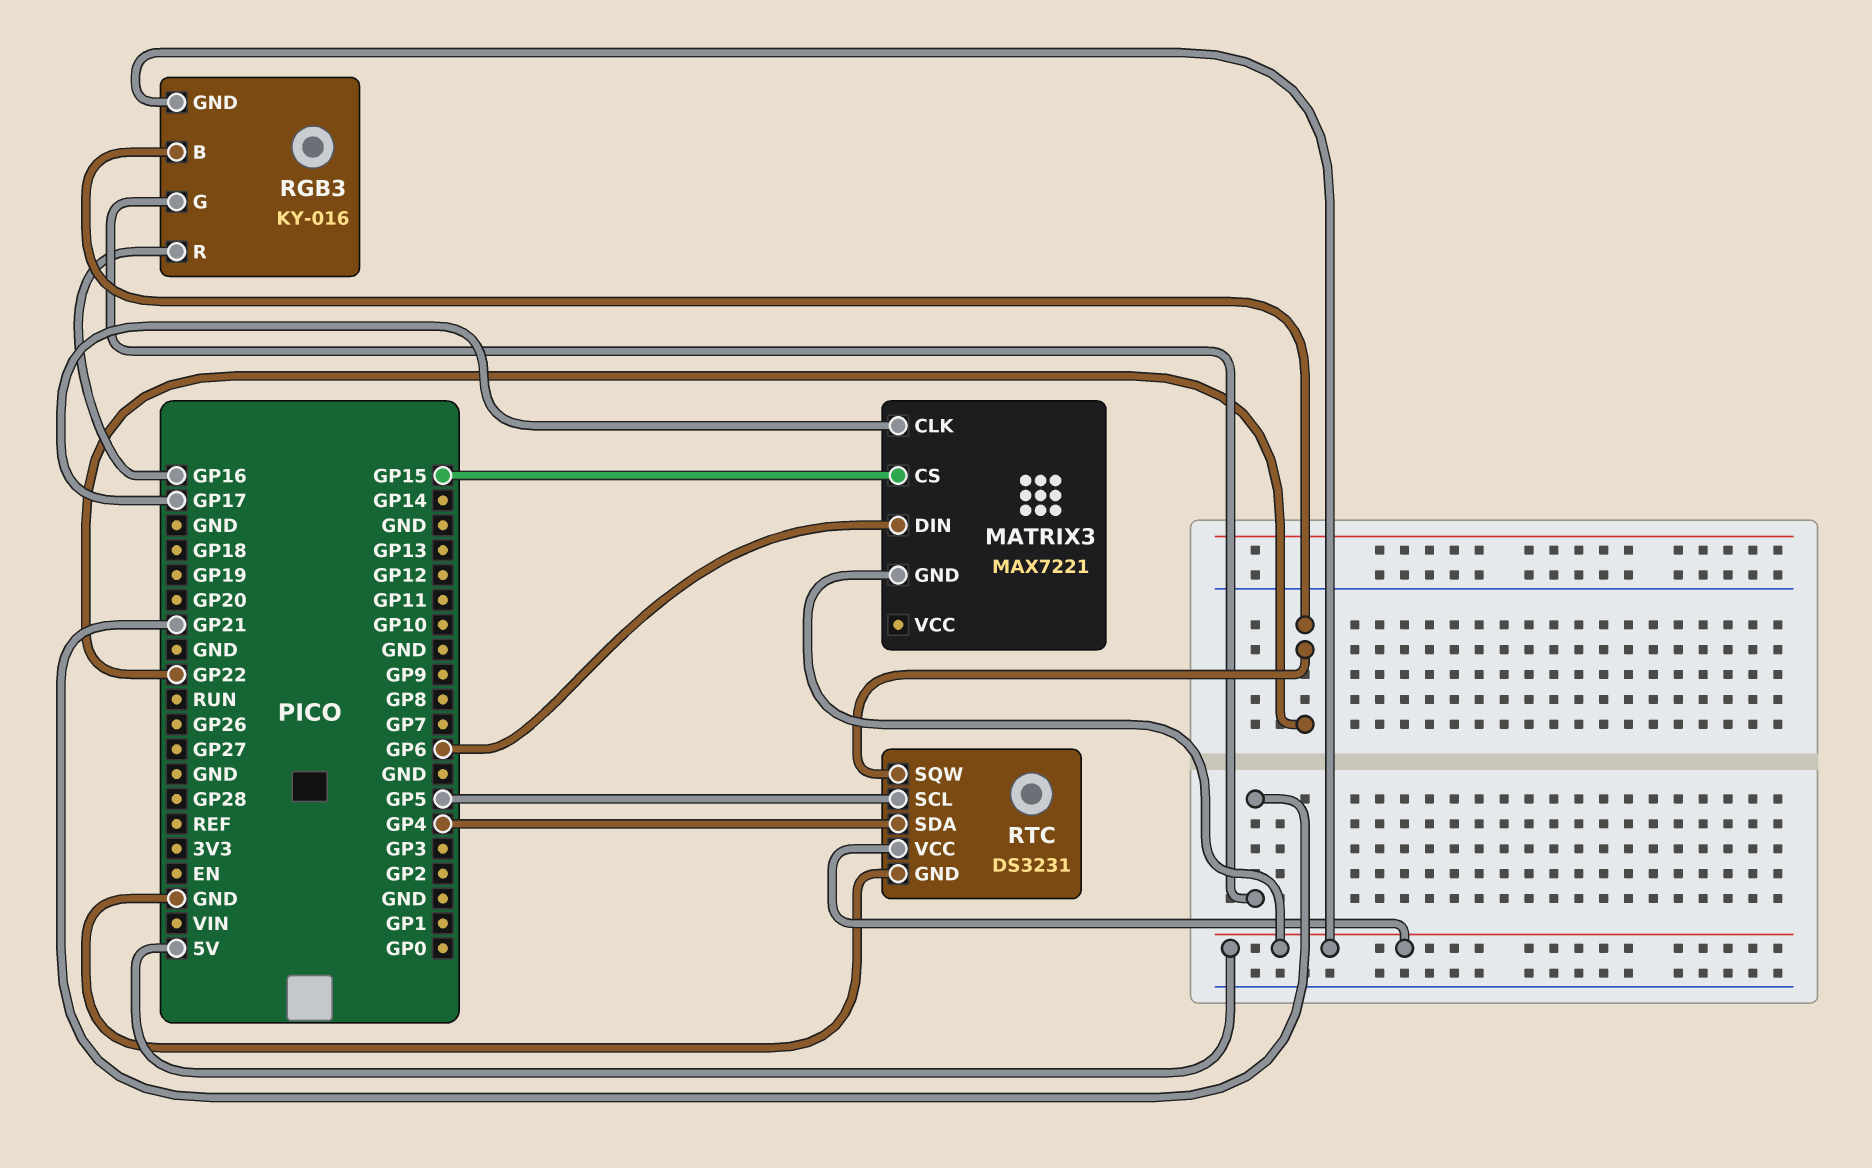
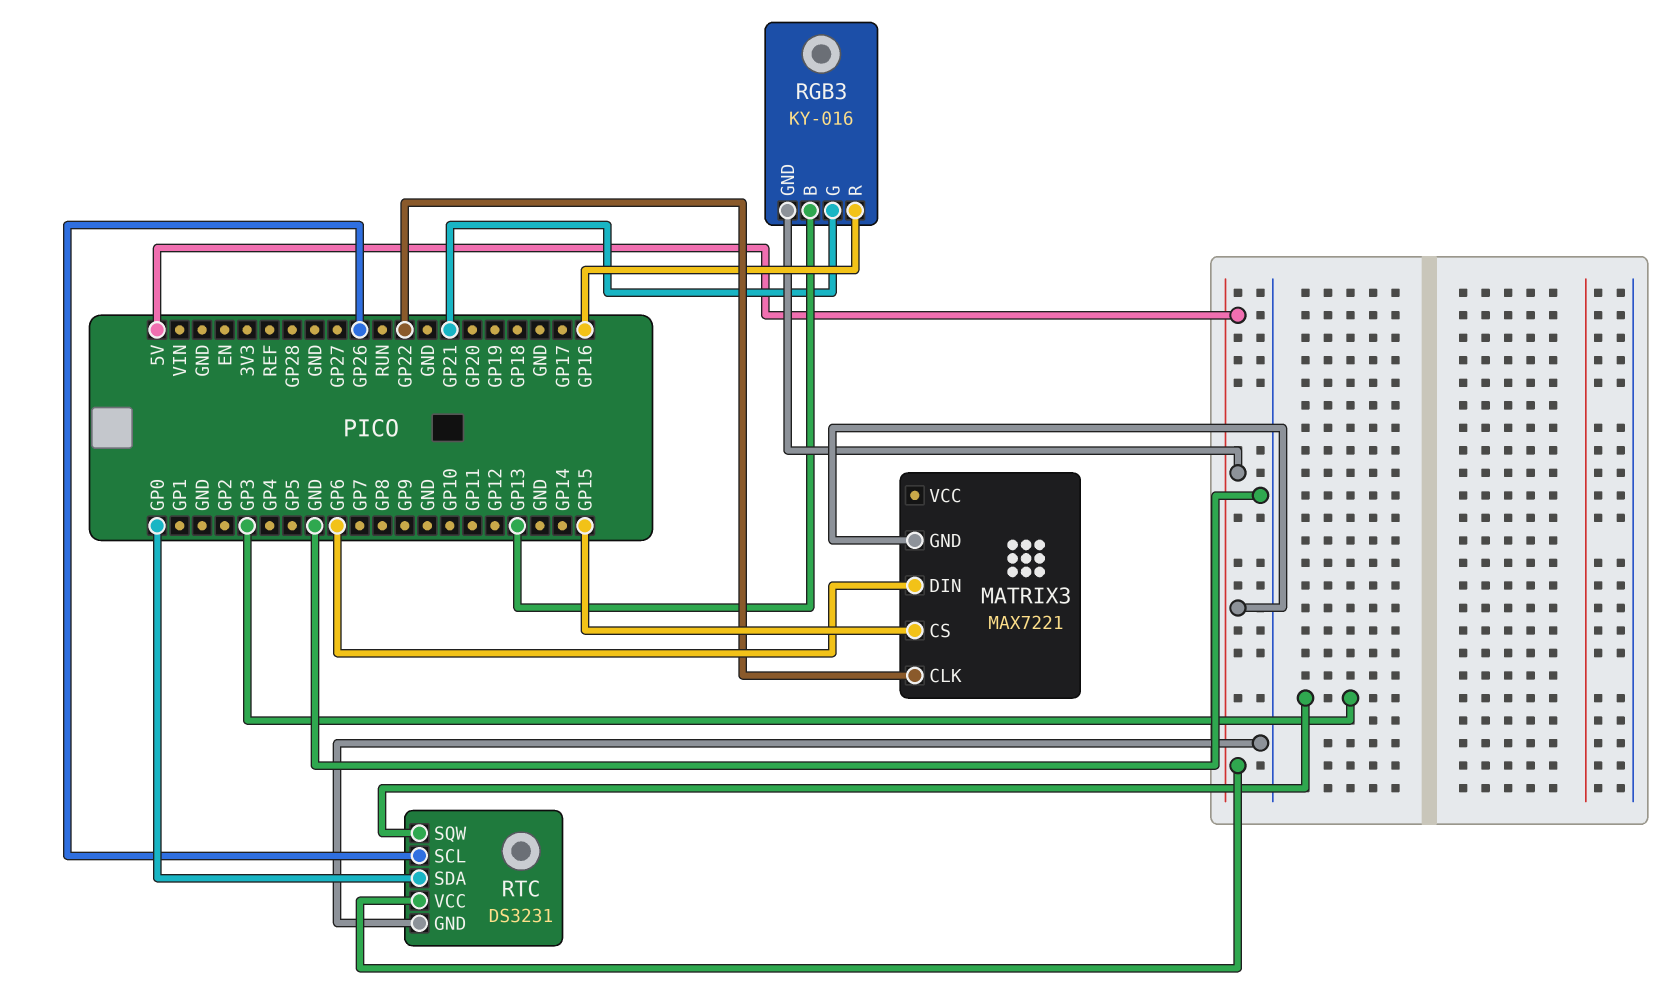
MATRIX3 pin CLK: GP17 -> GP22
RGB3 pin B: GP22 -> GP13
RTC pin SCL: GP5 -> GP26
RTC pin SDA: GP4 -> GP0
RTC pin SQW: GP22 -> GP3

